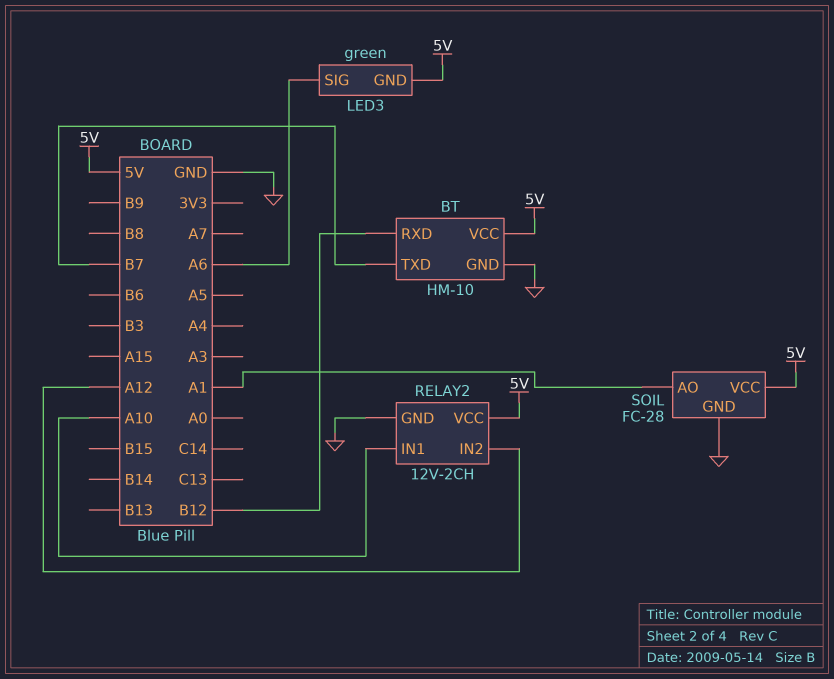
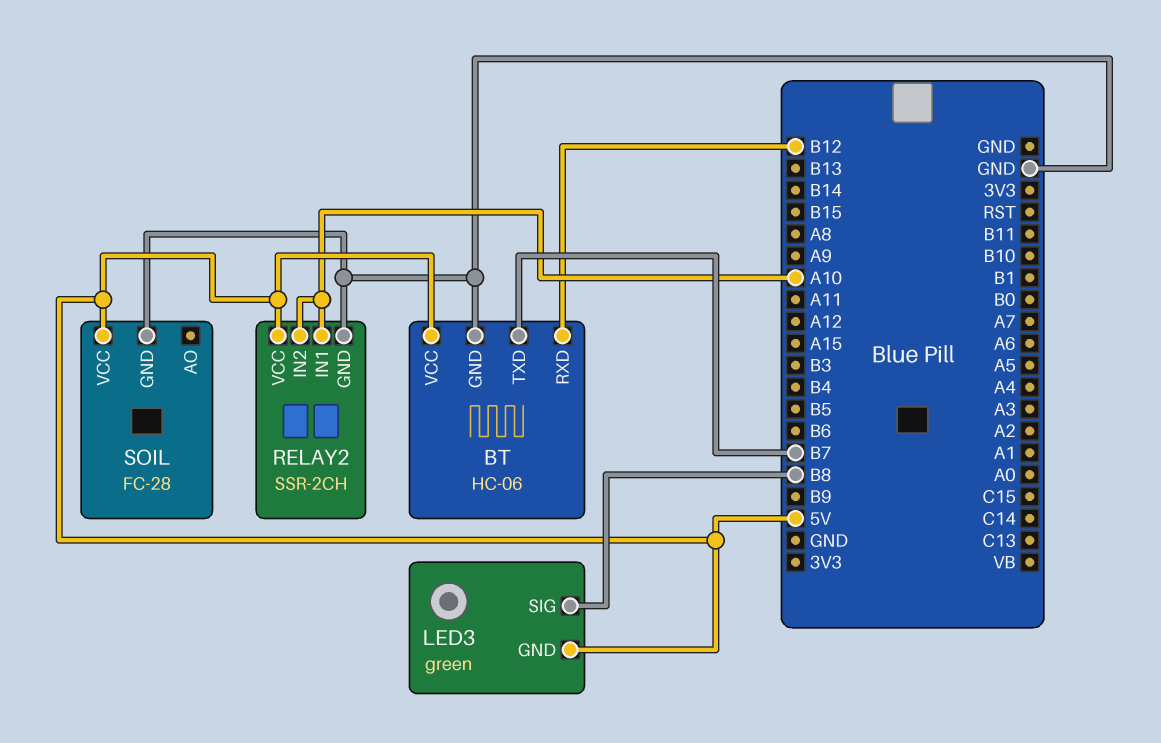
BT: HM-10 -> HC-06
LED3 pin SIG: A6 -> B8
RELAY2: 12V-2CH -> SSR-2CH
RELAY2 pin IN2: A12 -> A10
SOIL pin AO: A1 -> none

